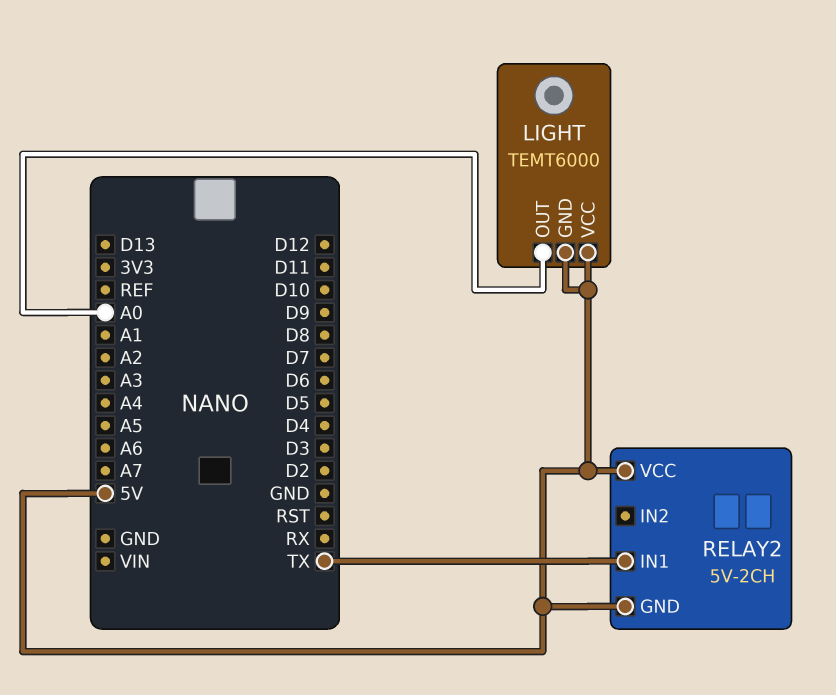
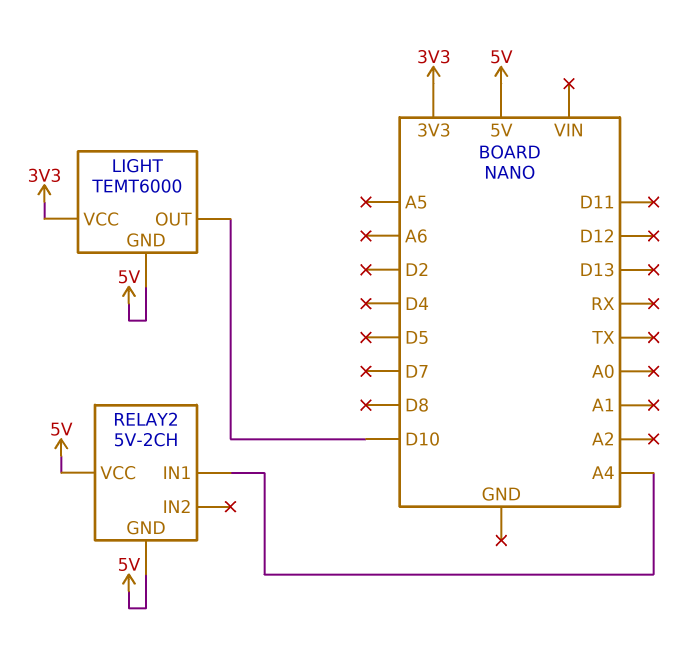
LIGHT pin OUT: A0 -> D10
LIGHT pin VCC: 5V -> 3V3
RELAY2 pin IN1: TX -> A4

